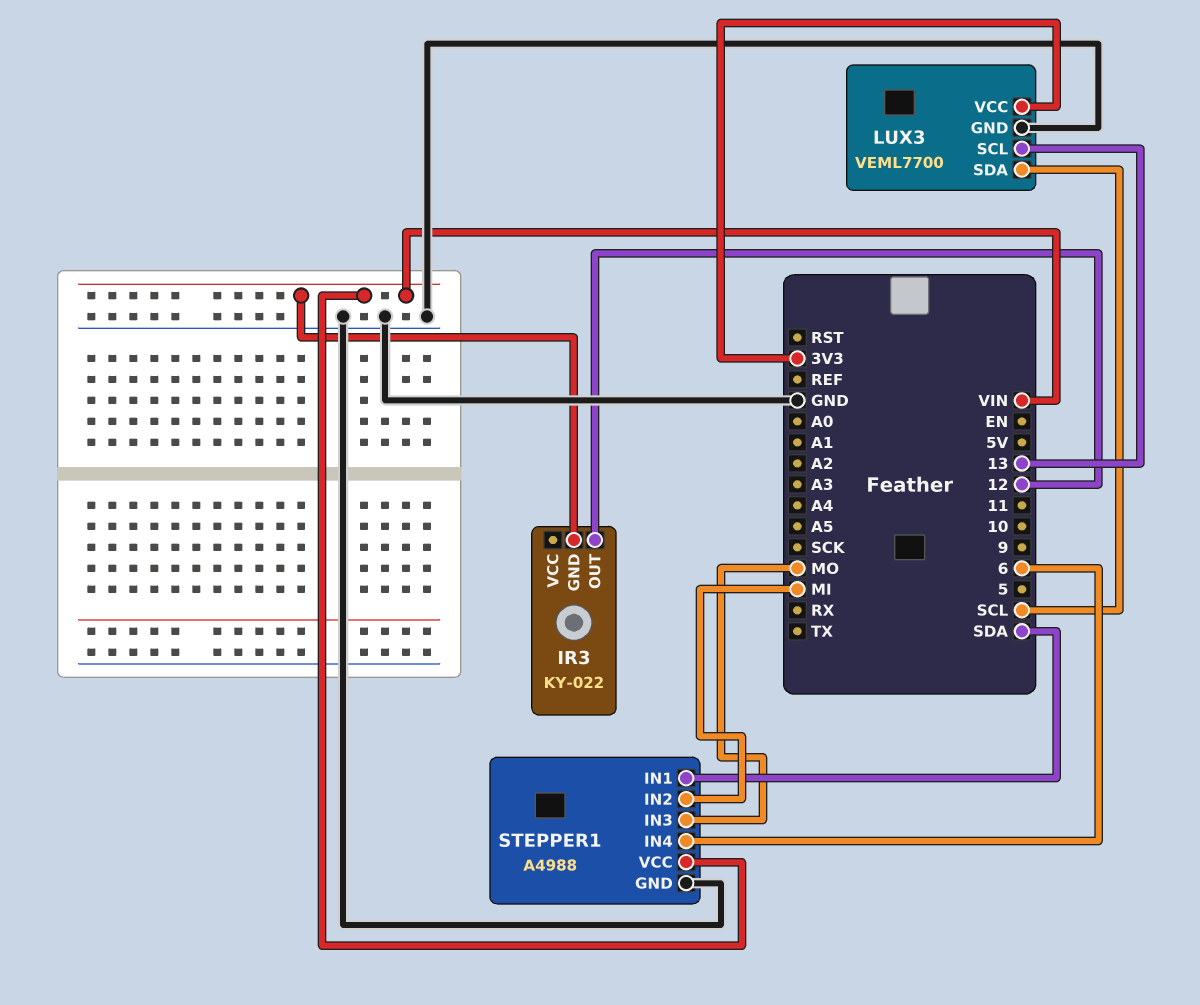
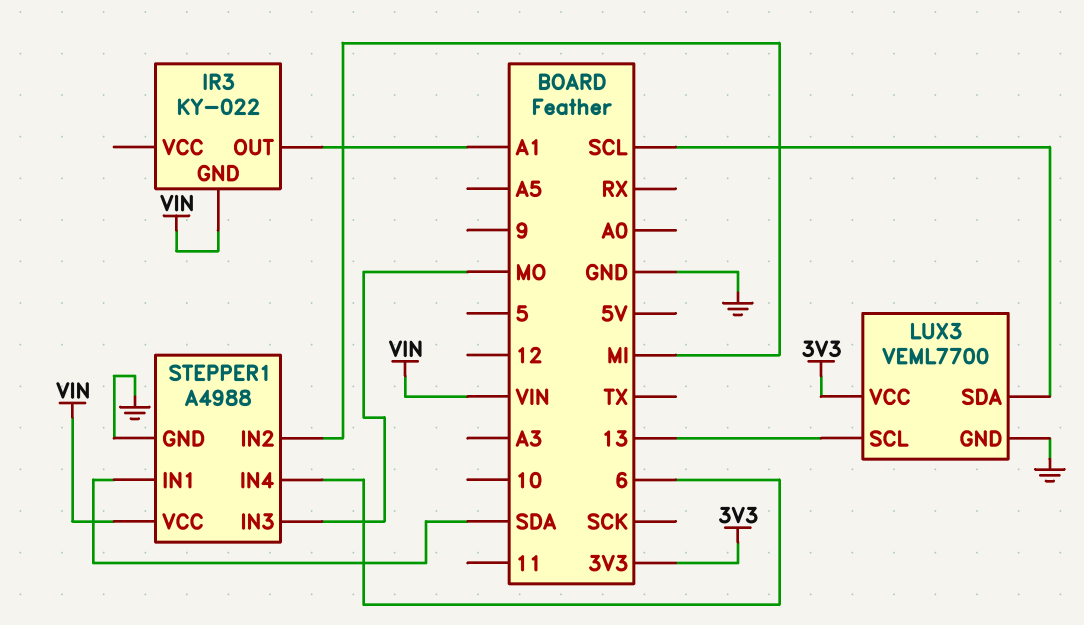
IR3 pin OUT: 12 -> A1

